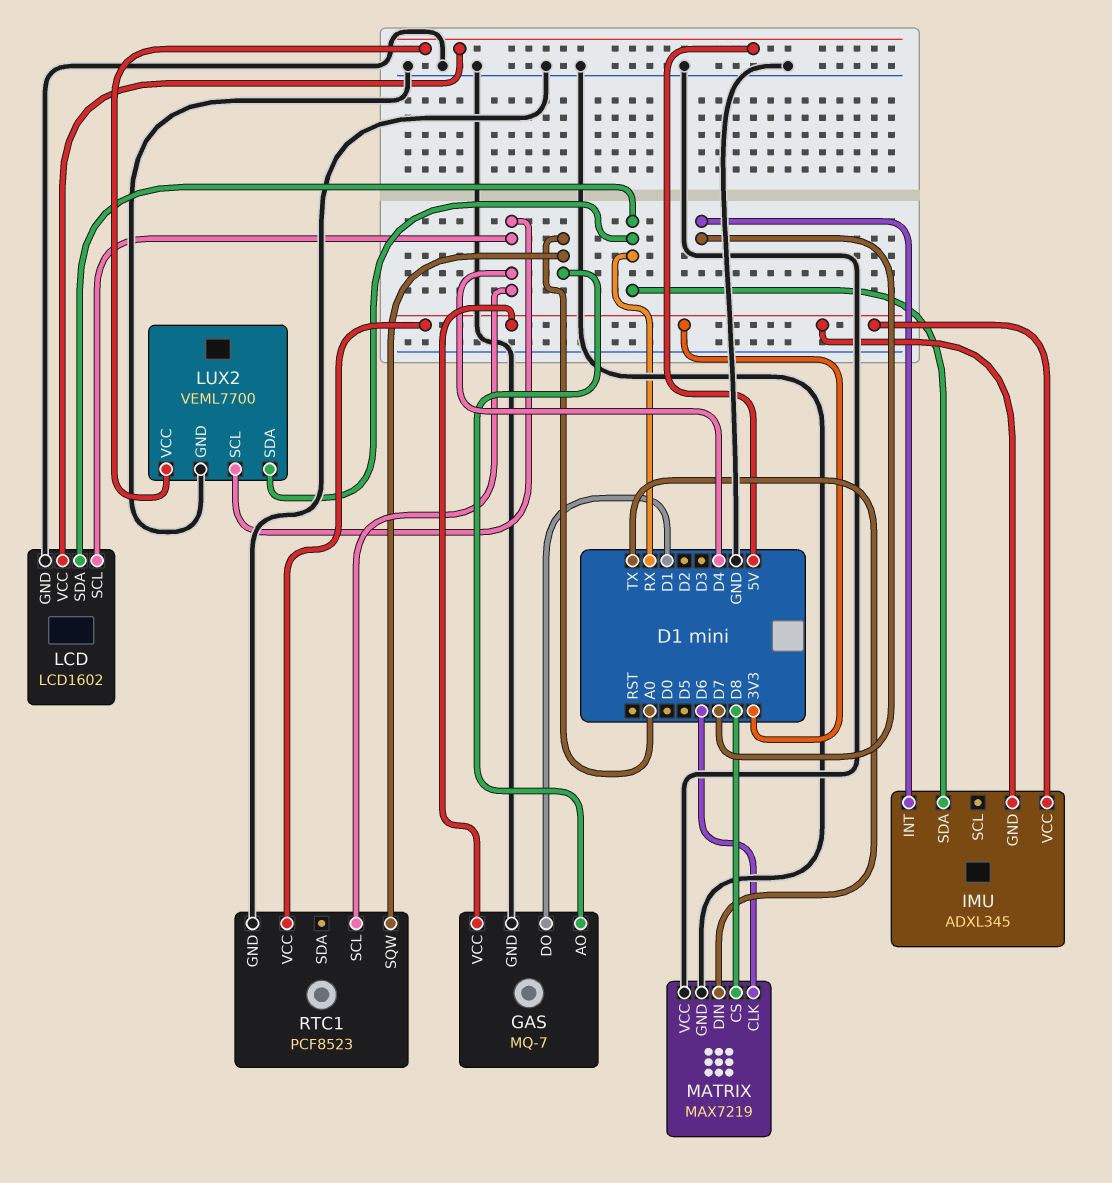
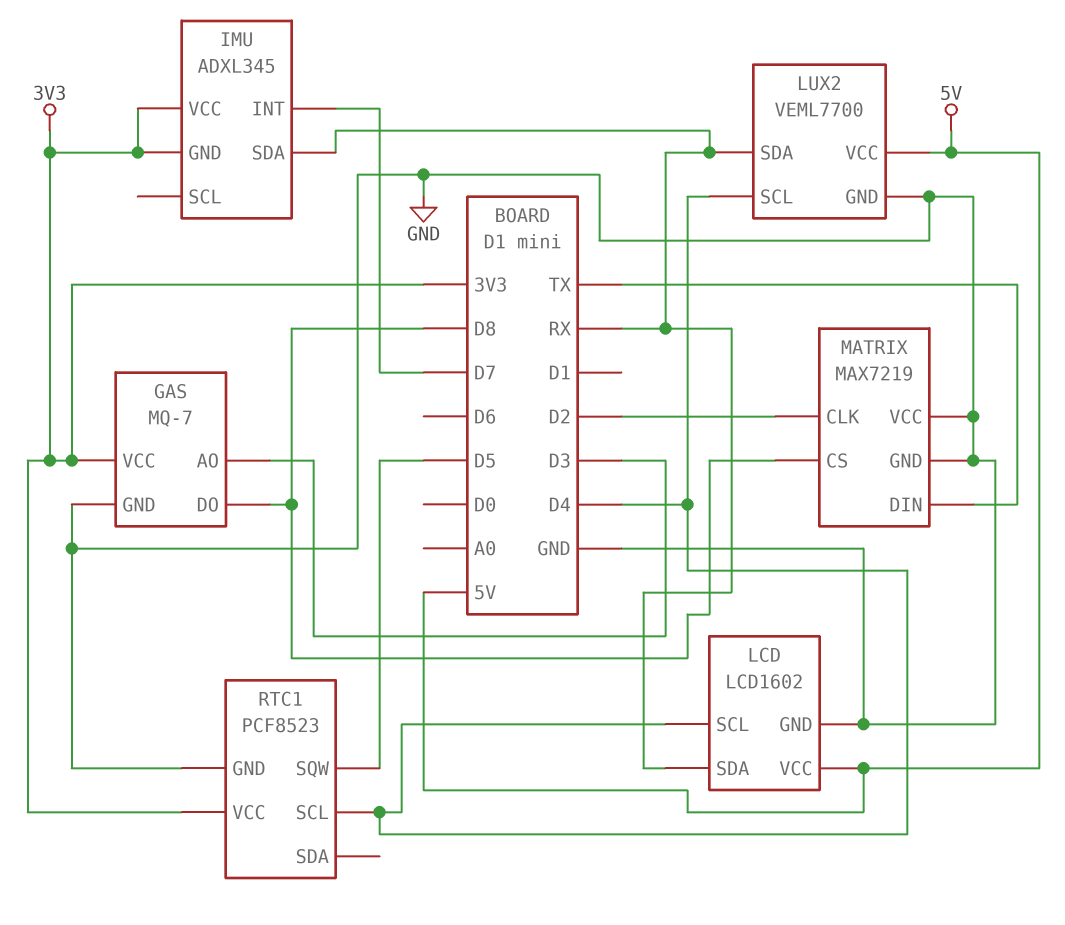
GAS pin AO: A0 -> D3
GAS pin DO: D1 -> D8
MATRIX pin CLK: D6 -> D2
RTC1 pin SQW: A0 -> D5

